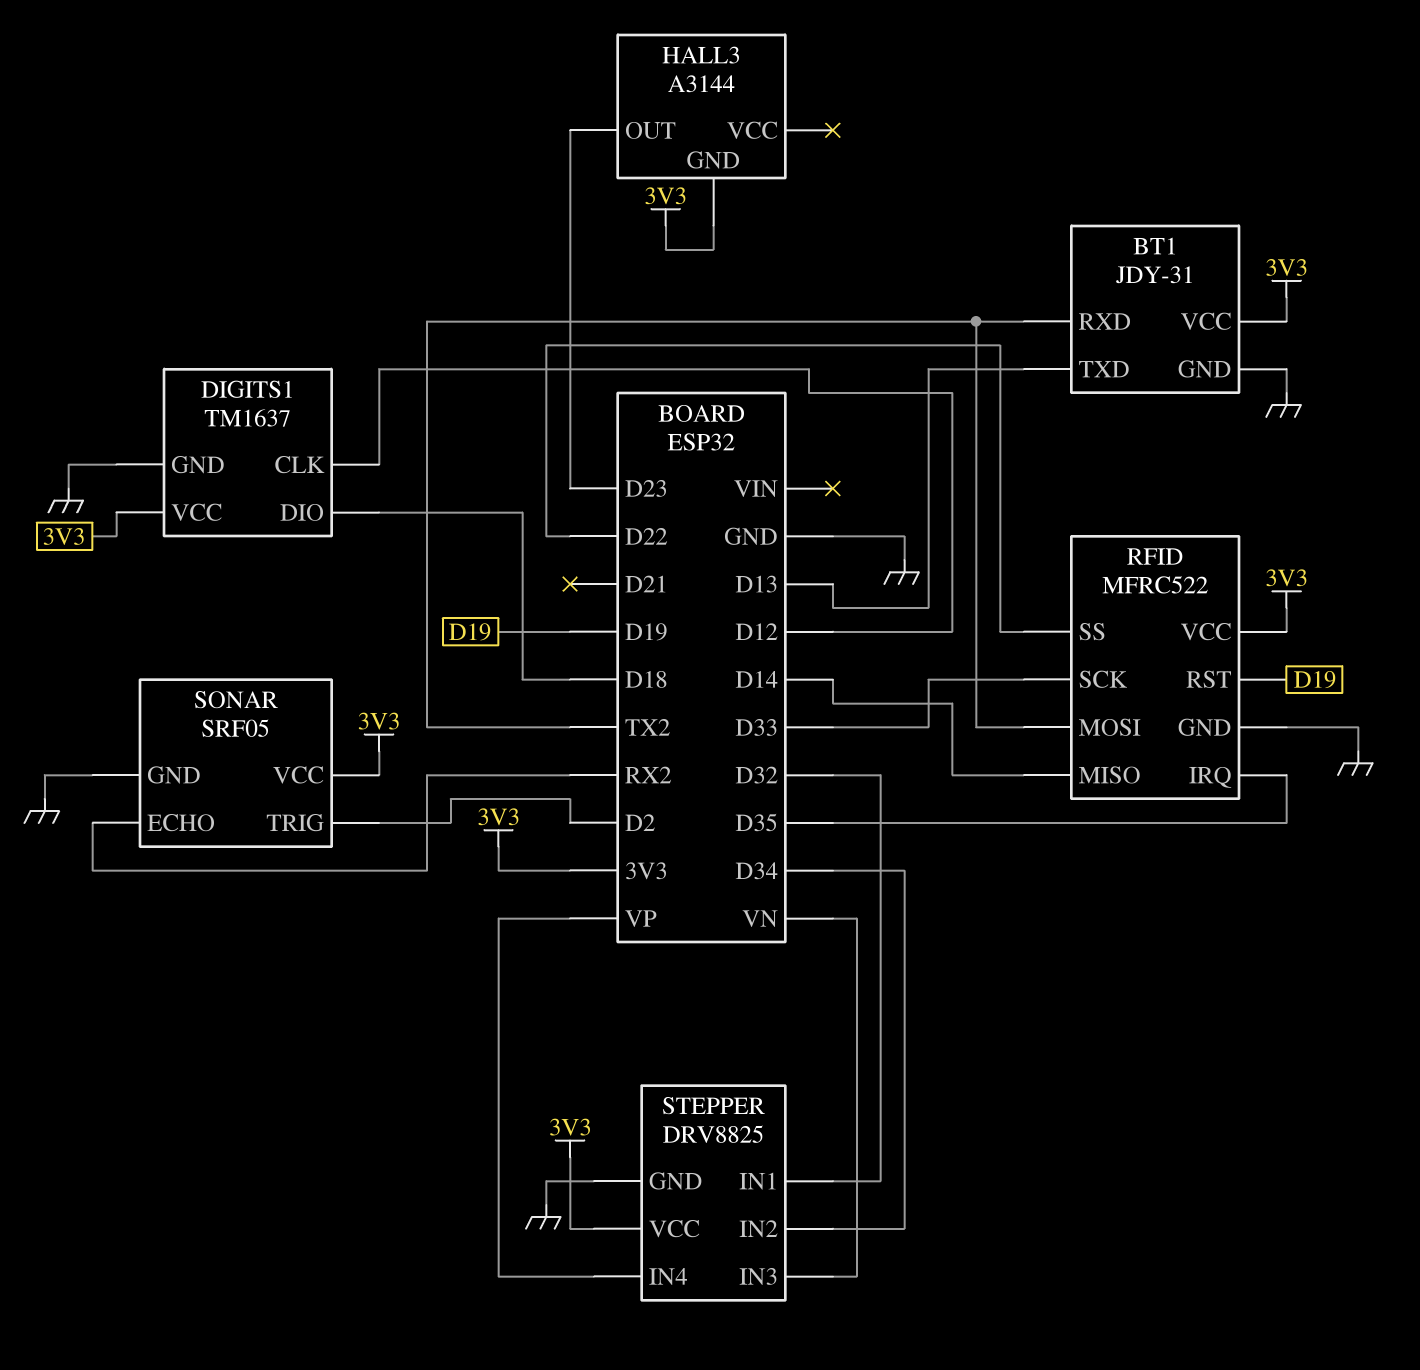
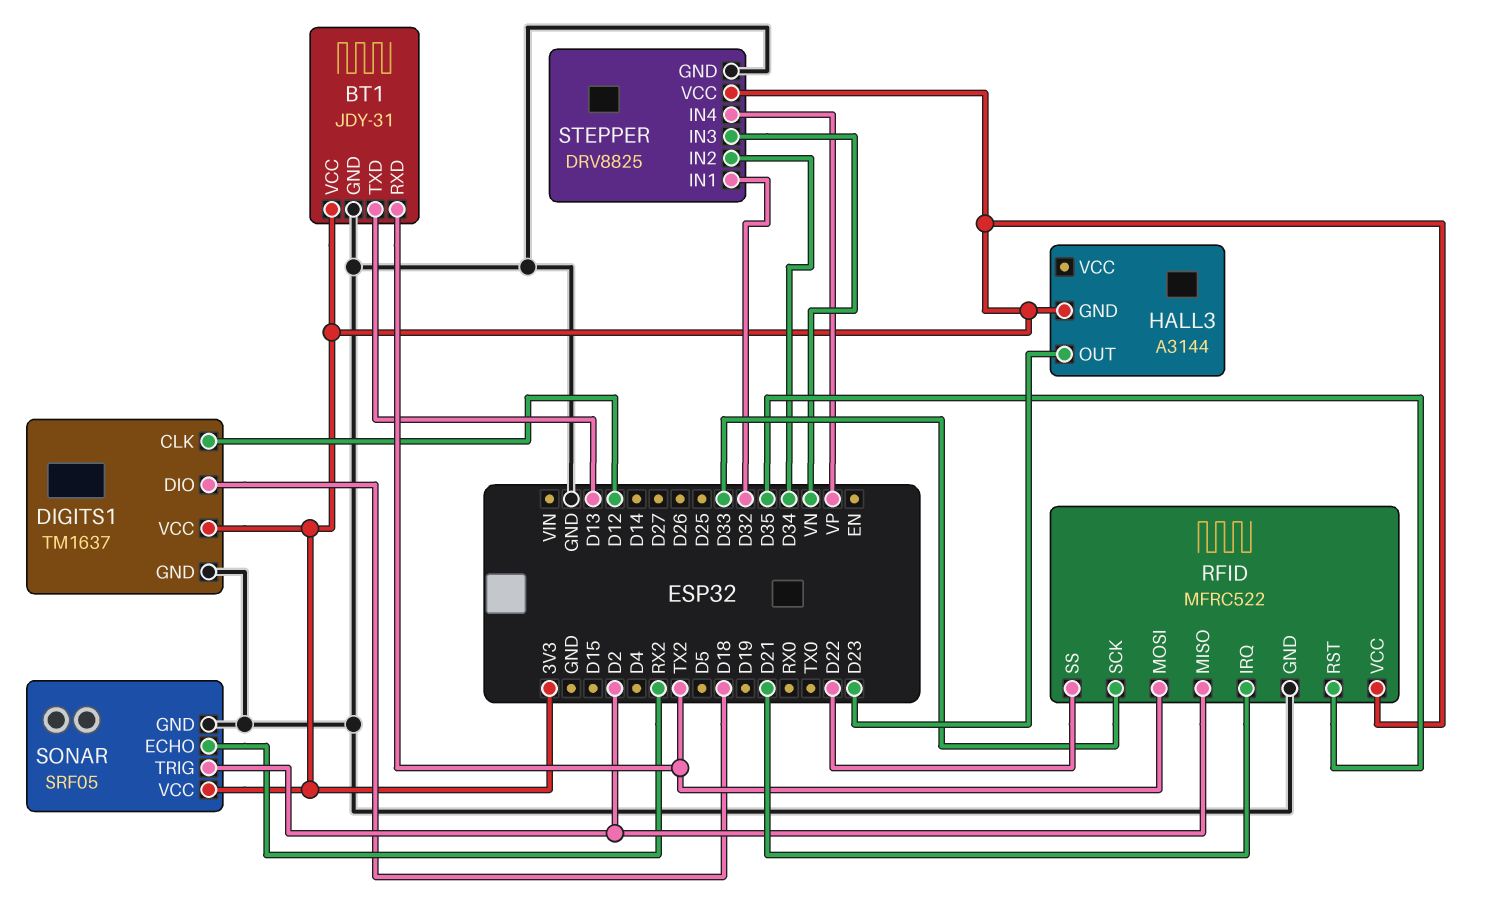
RFID pin IRQ: D35 -> D21
RFID pin MISO: D14 -> D2
RFID pin RST: D19 -> D35

